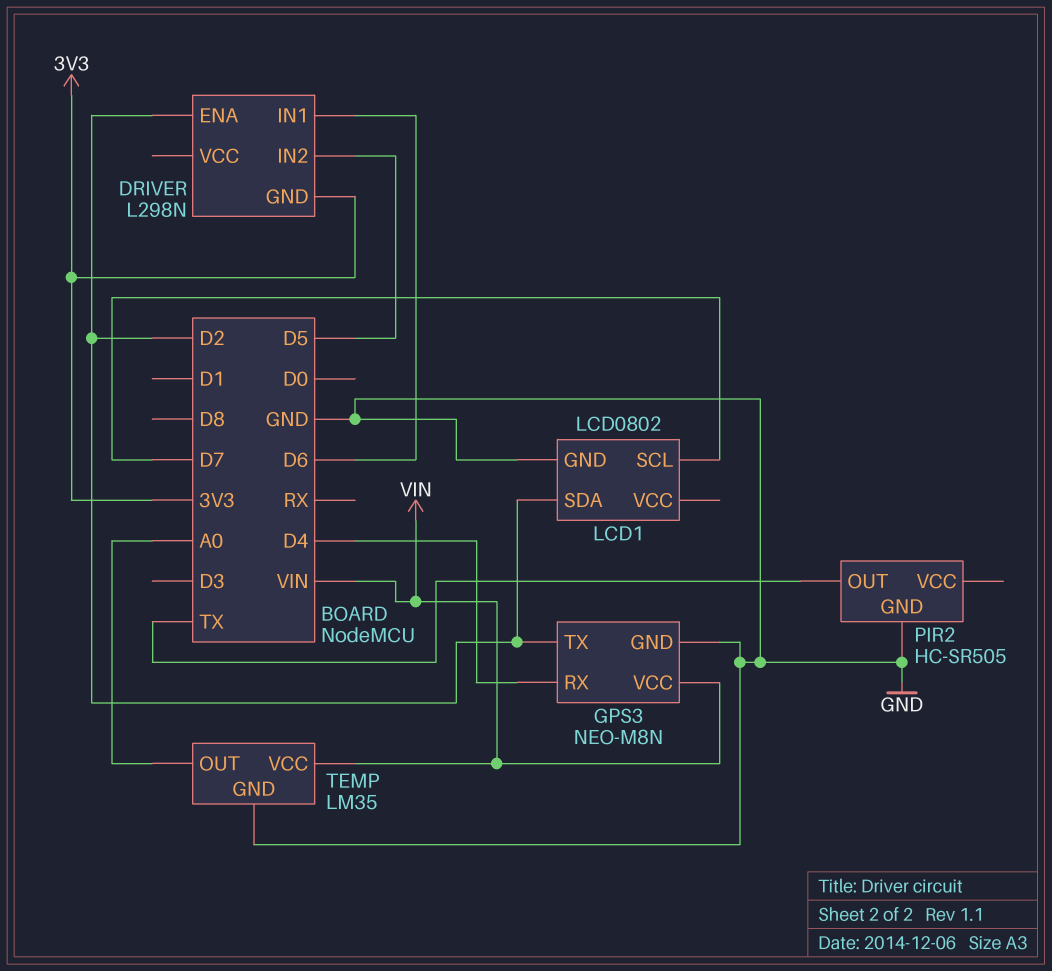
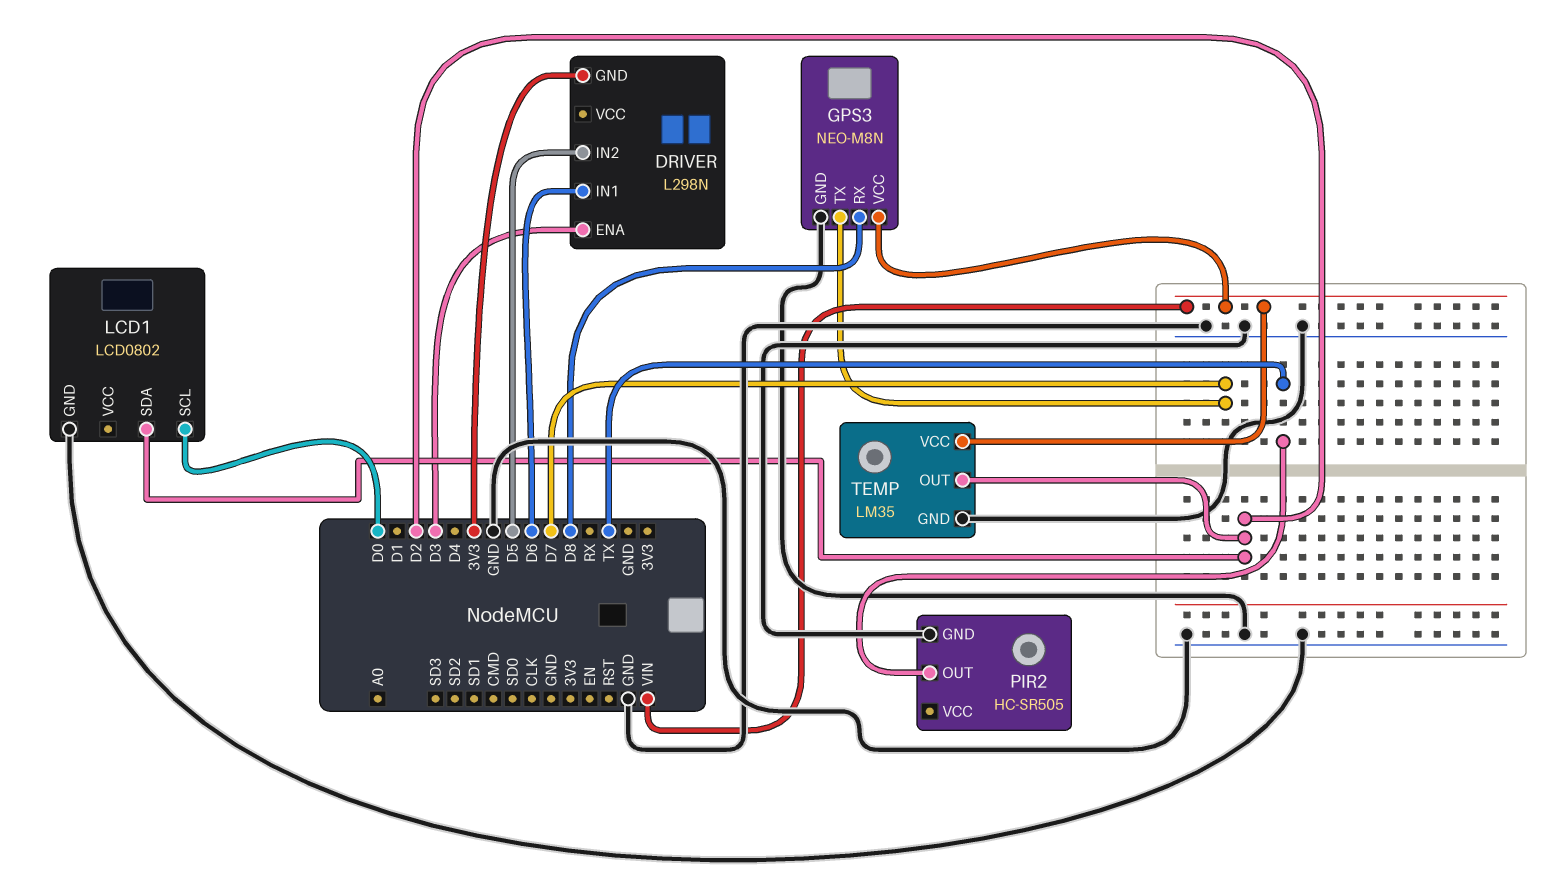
DRIVER pin ENA: D2 -> D3
GPS3 pin RX: D4 -> D8
GPS3 pin TX: D2 -> D7
LCD1 pin SCL: D7 -> D0
TEMP pin OUT: A0 -> D2

